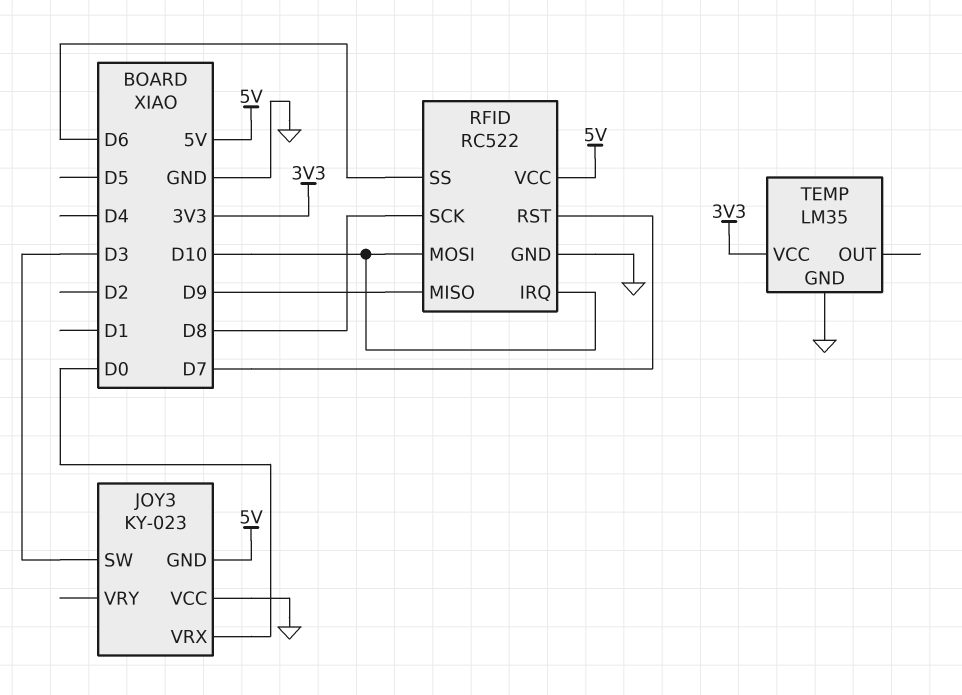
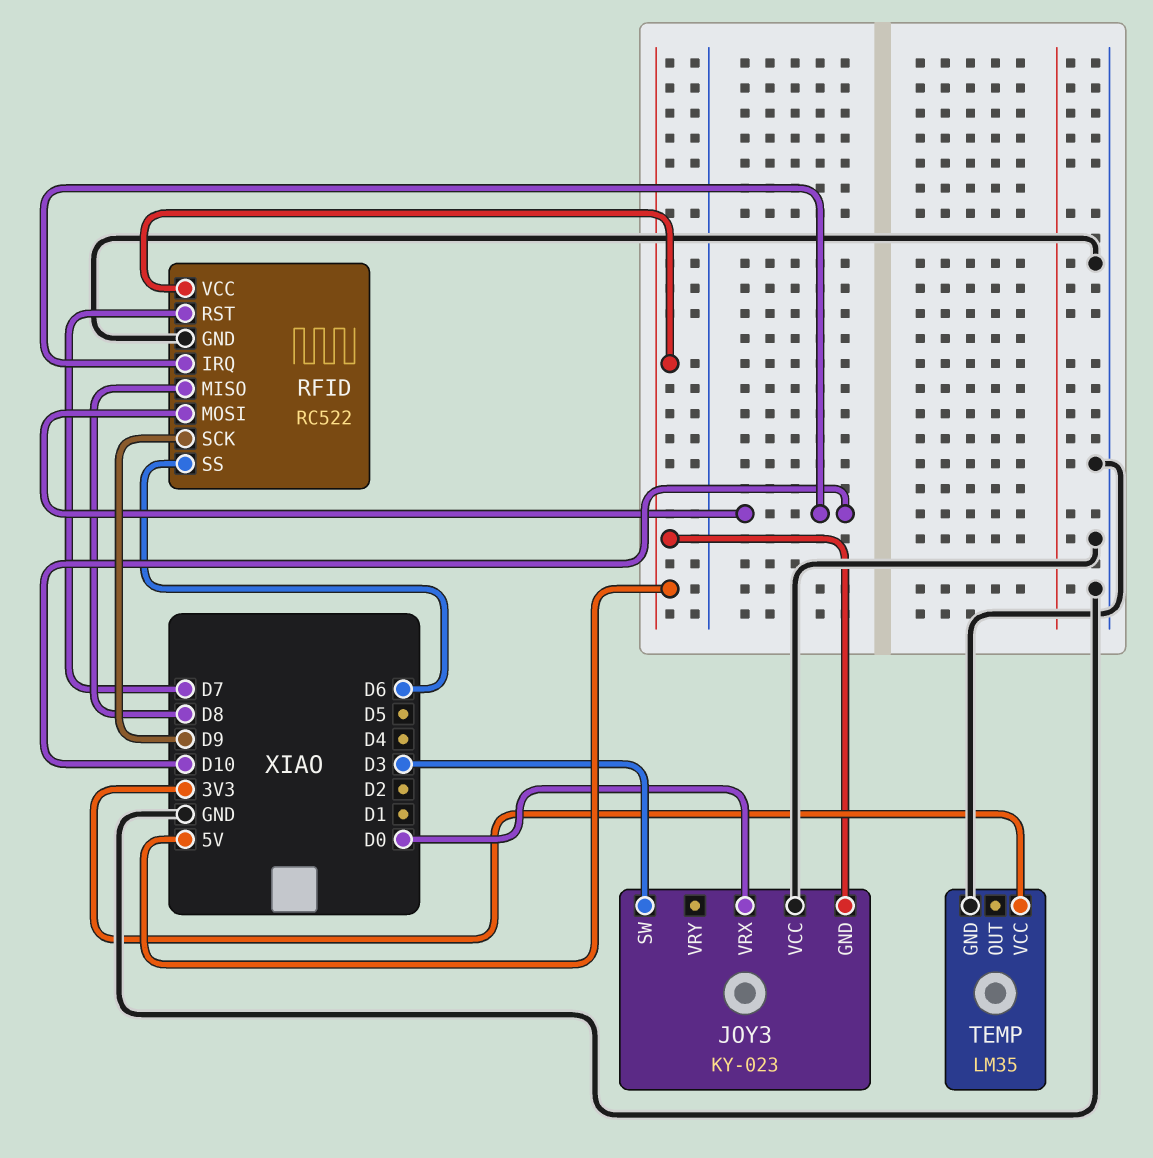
RFID pin MISO: D9 -> D8
RFID pin SCK: D8 -> D9

